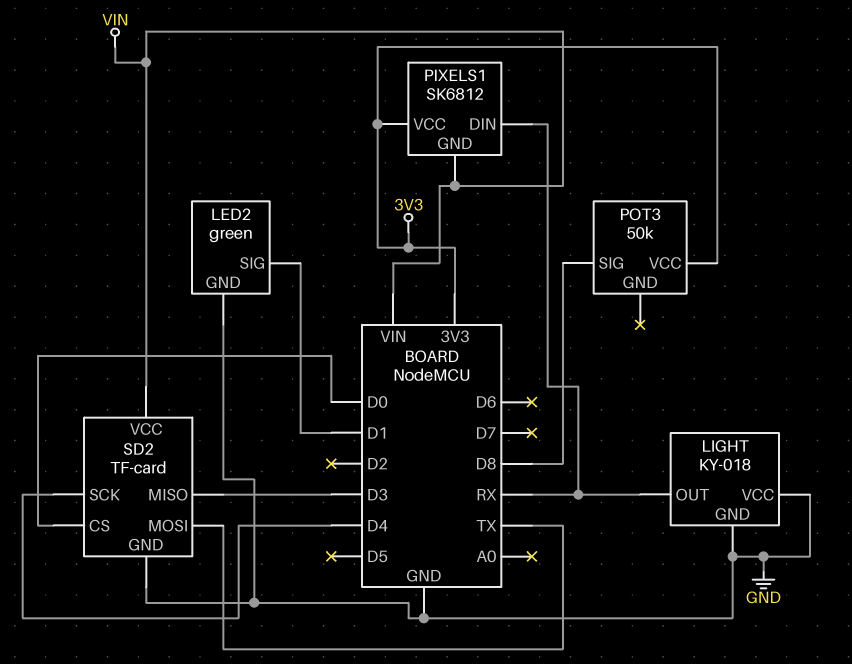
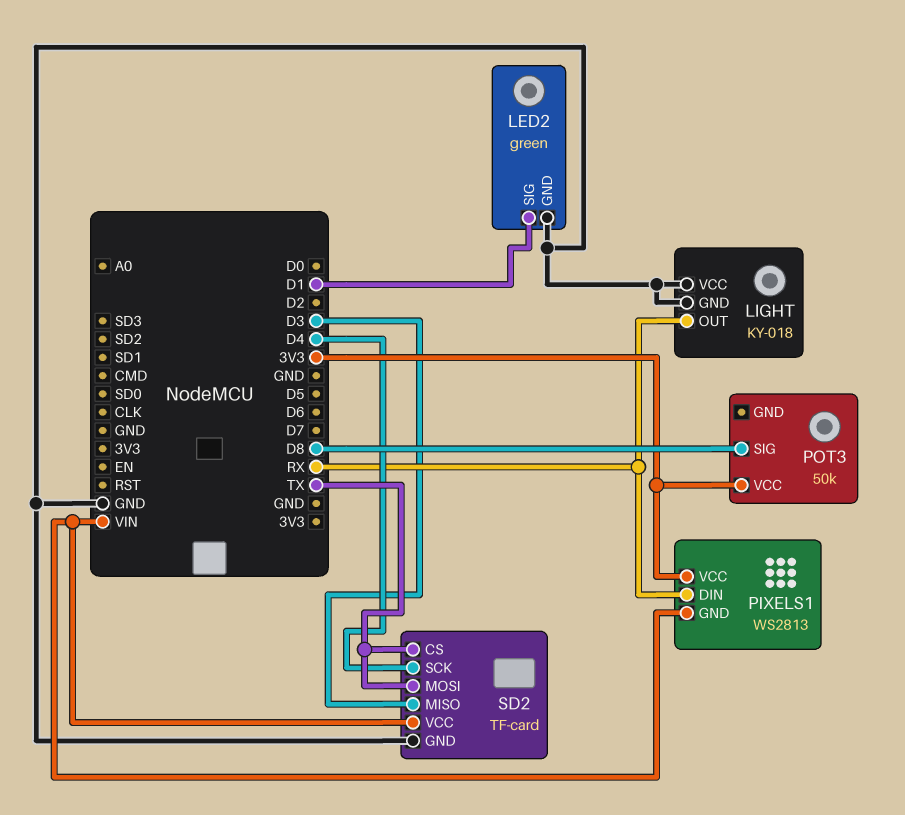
PIXELS1: SK6812 -> WS2813
SD2 pin CS: D0 -> TX

